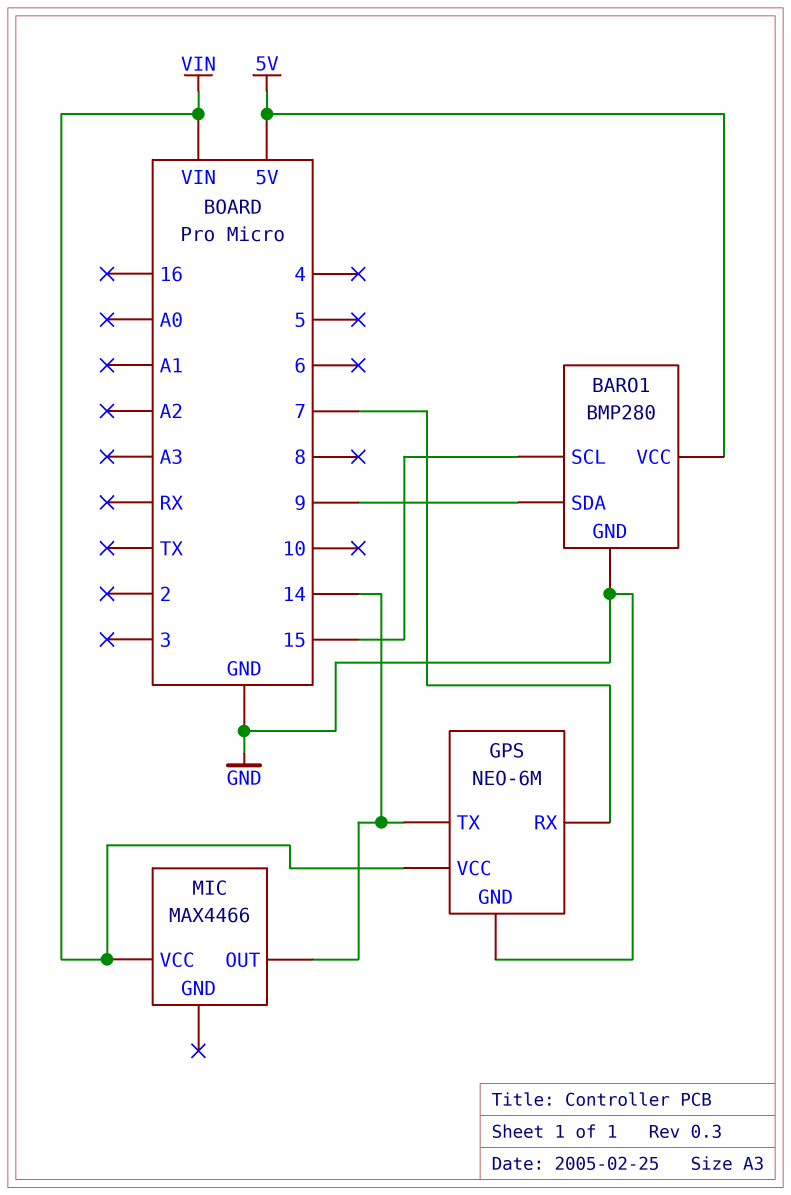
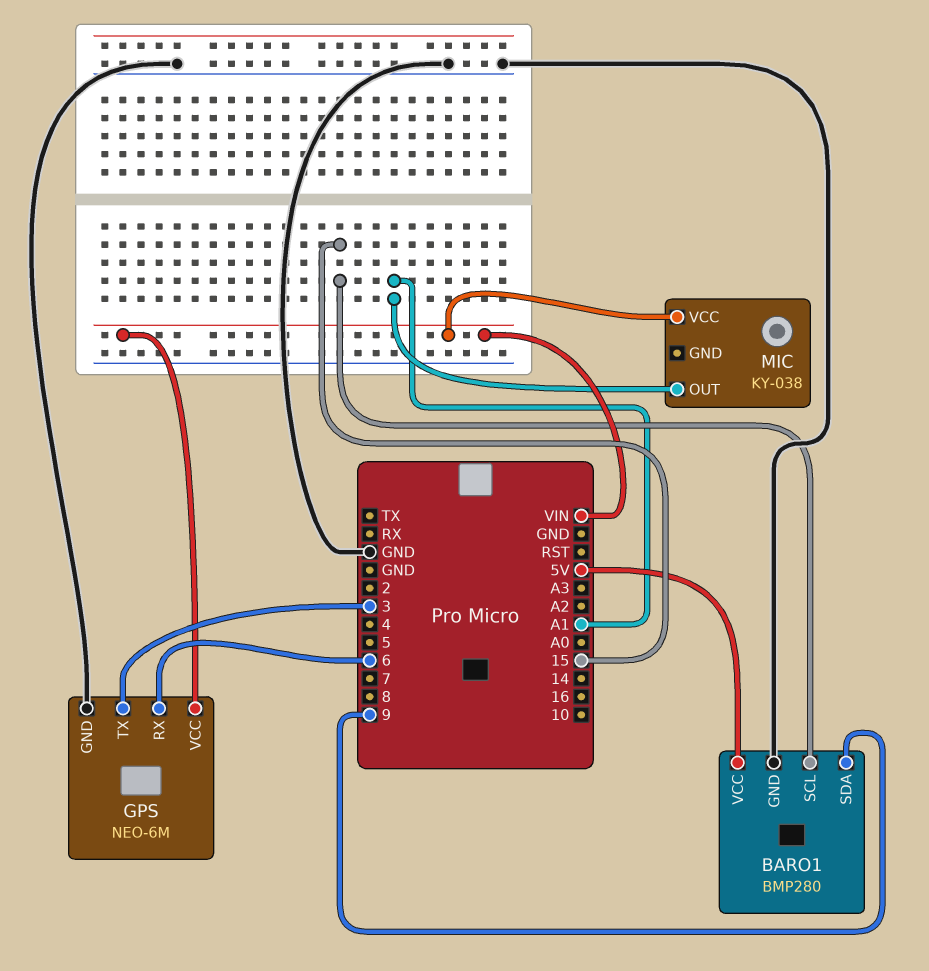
GPS pin RX: 7 -> 6
GPS pin TX: 14 -> 3
MIC: MAX4466 -> KY-038
MIC pin OUT: 14 -> A1

